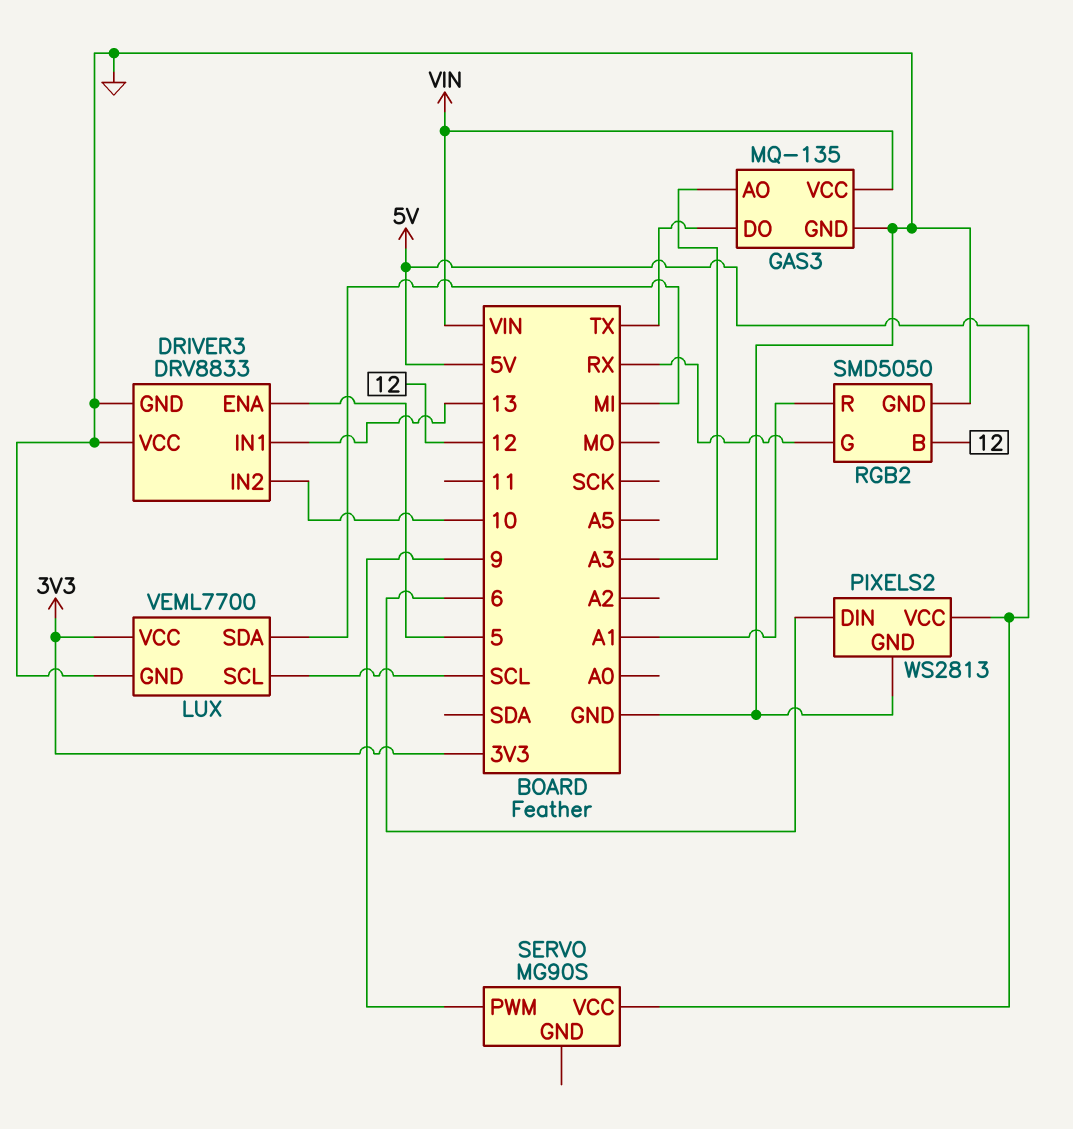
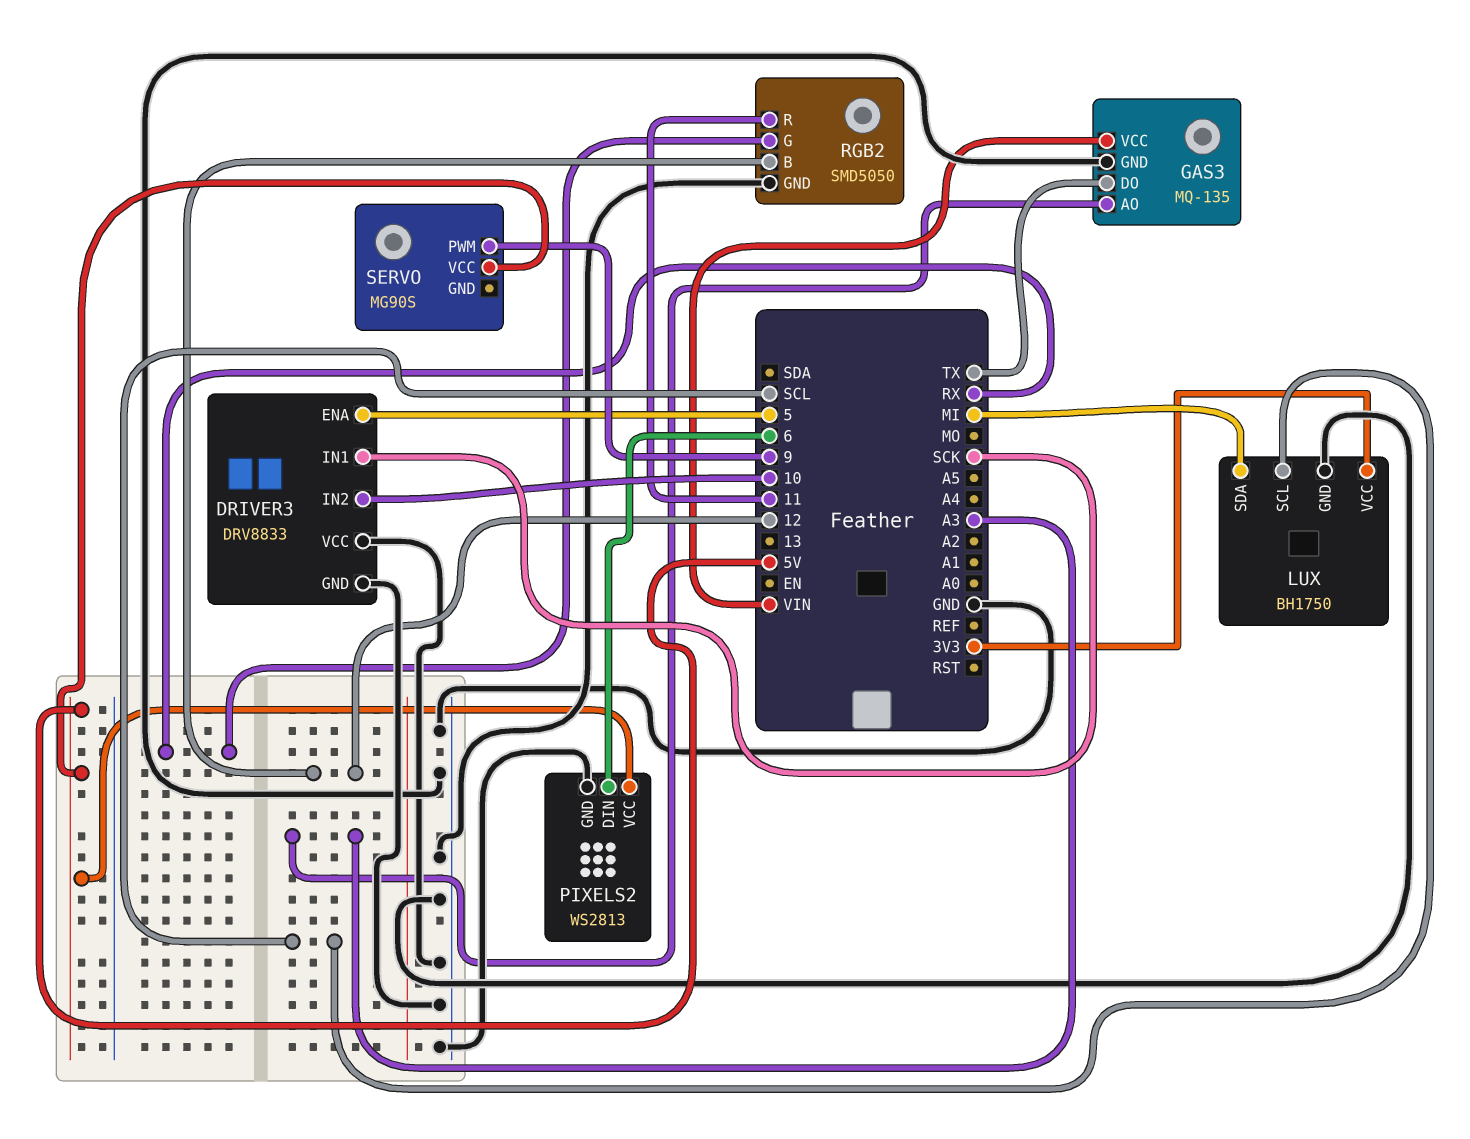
DRIVER3 pin IN1: 13 -> SCK
LUX: VEML7700 -> BH1750
RGB2 pin R: A1 -> 11

